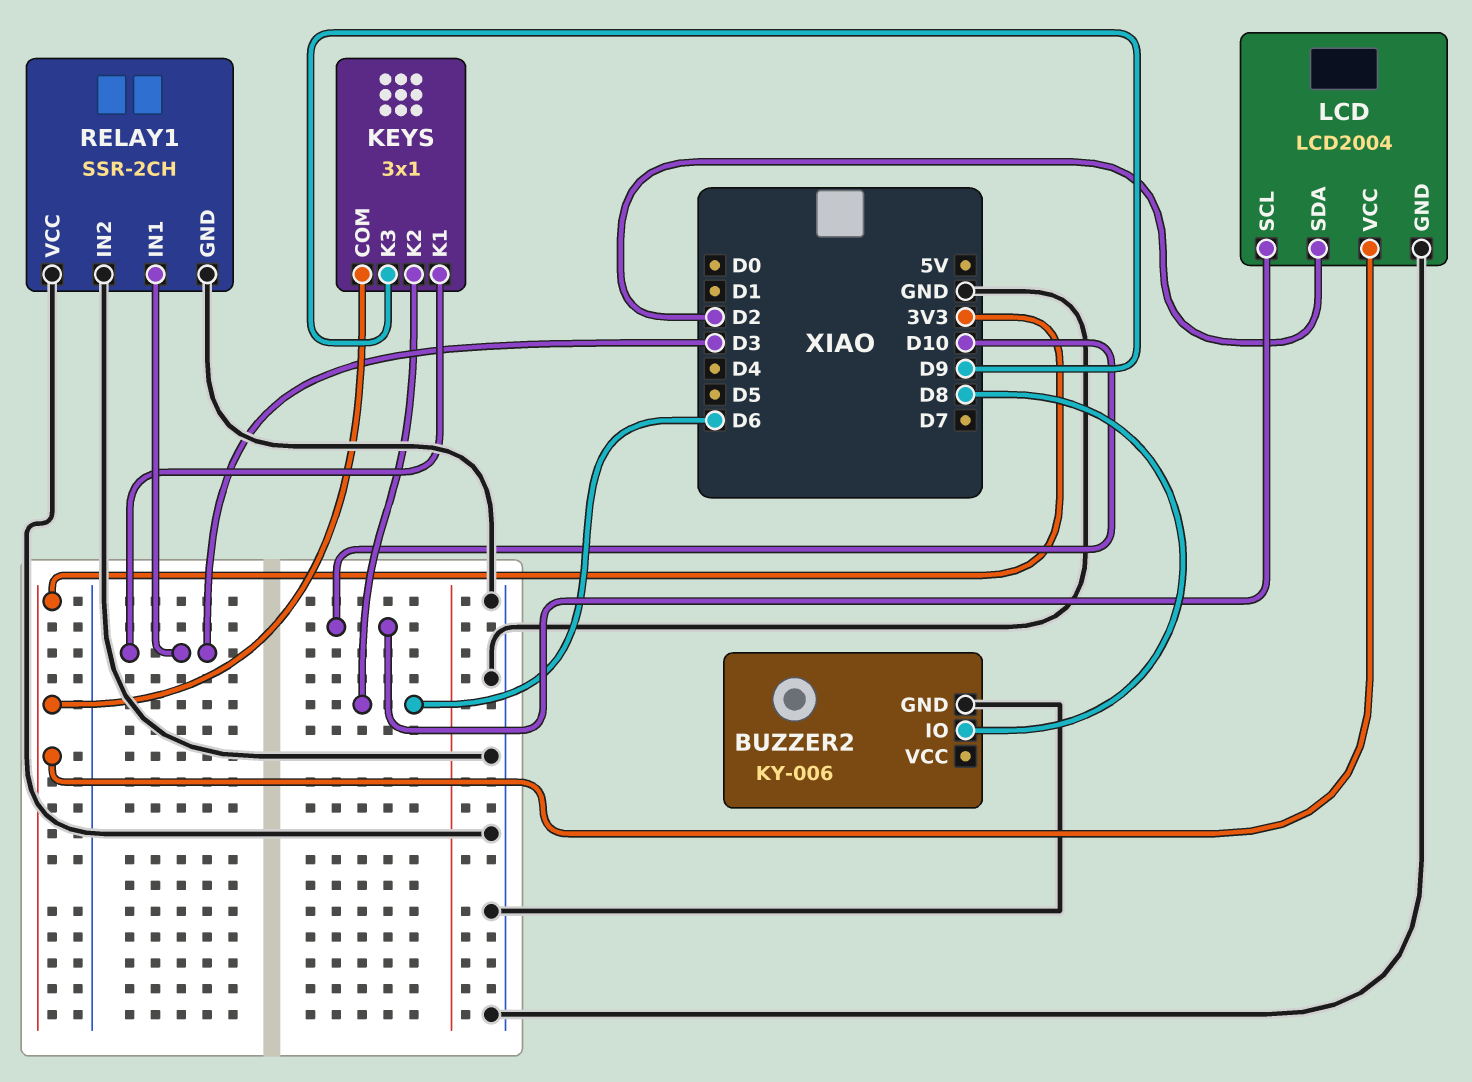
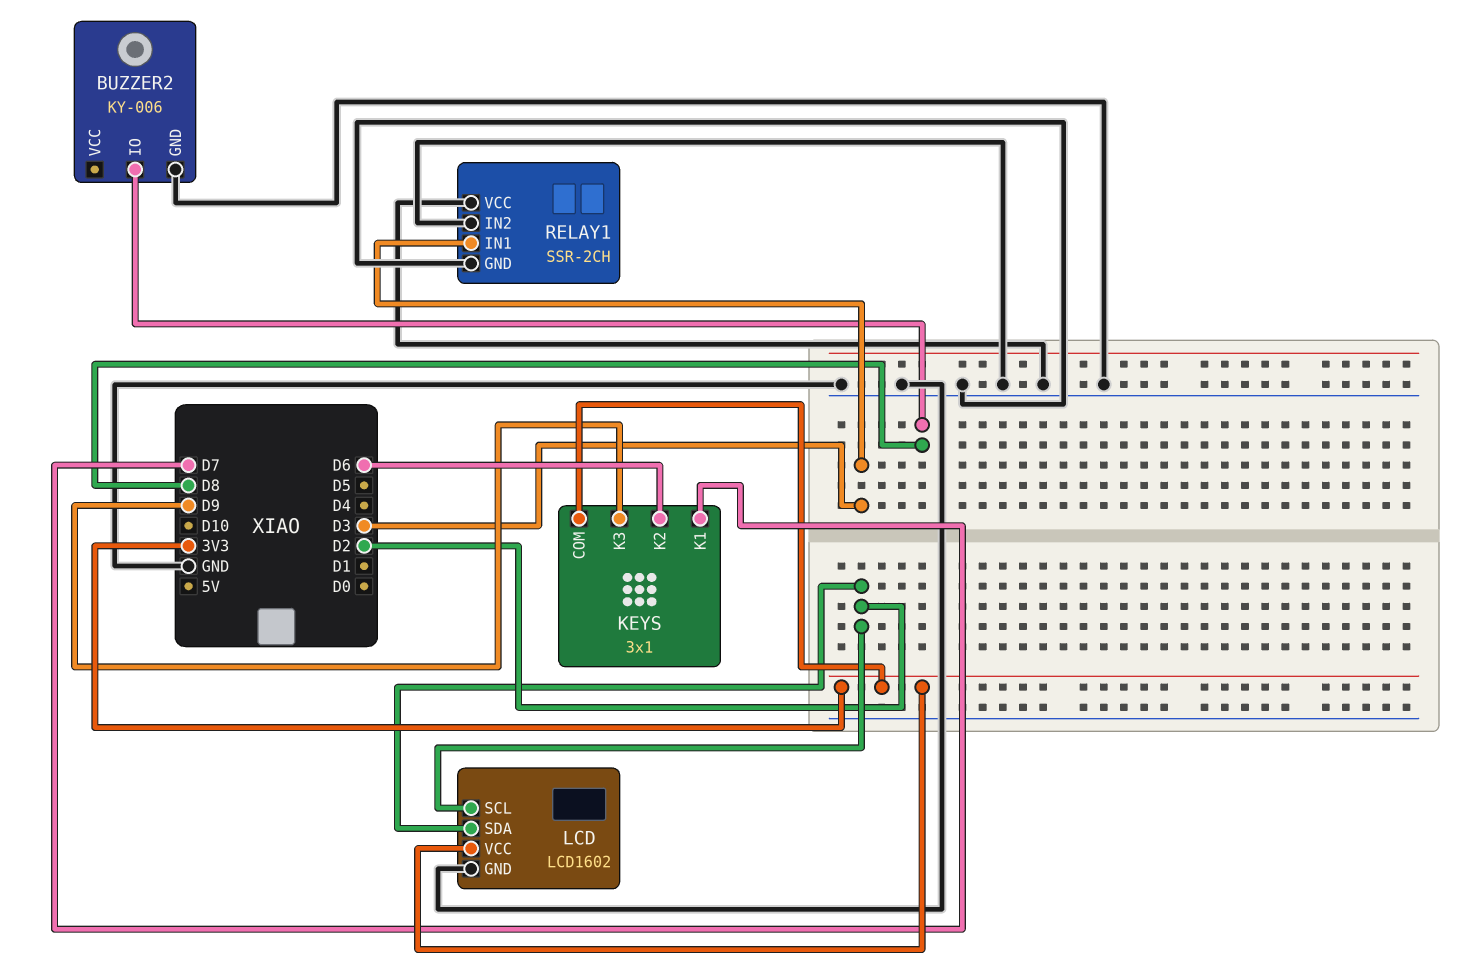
KEYS pin K1: D3 -> D7
LCD: LCD2004 -> LCD1602
LCD pin SCL: D10 -> D2

